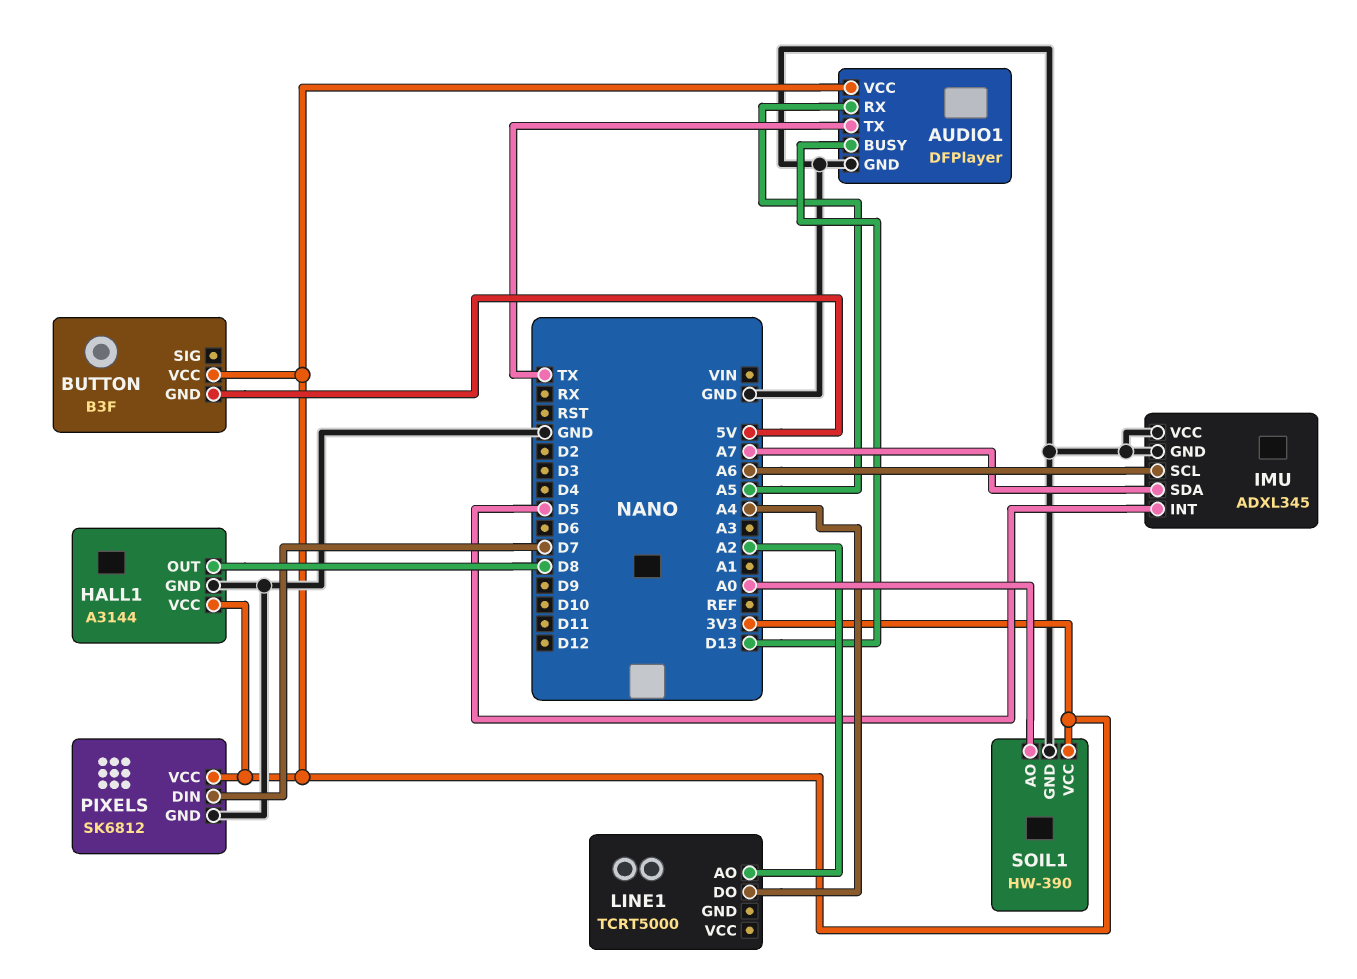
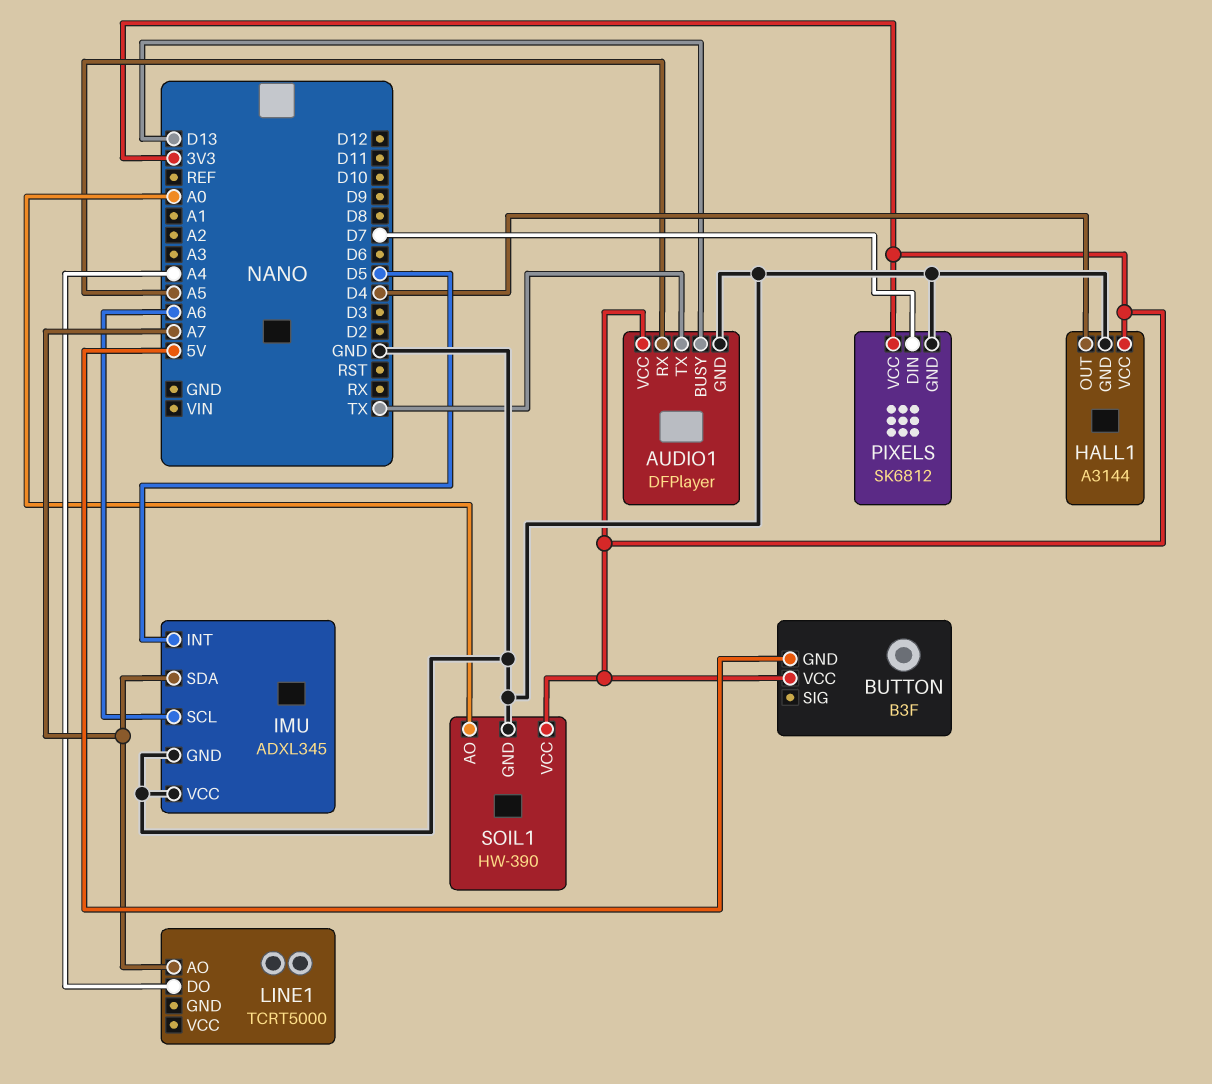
HALL1 pin OUT: D8 -> D4
LINE1 pin AO: A2 -> A7

